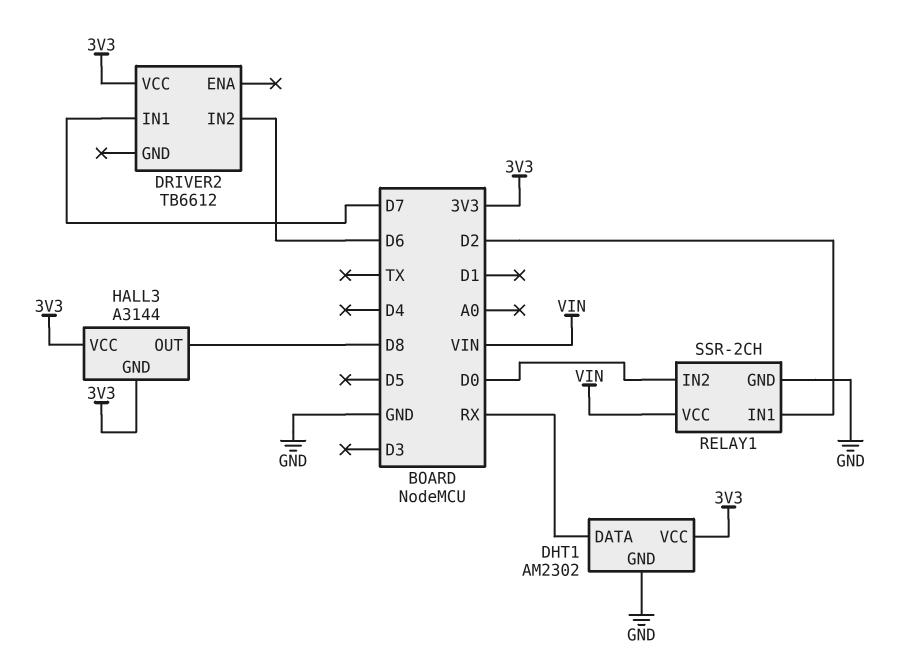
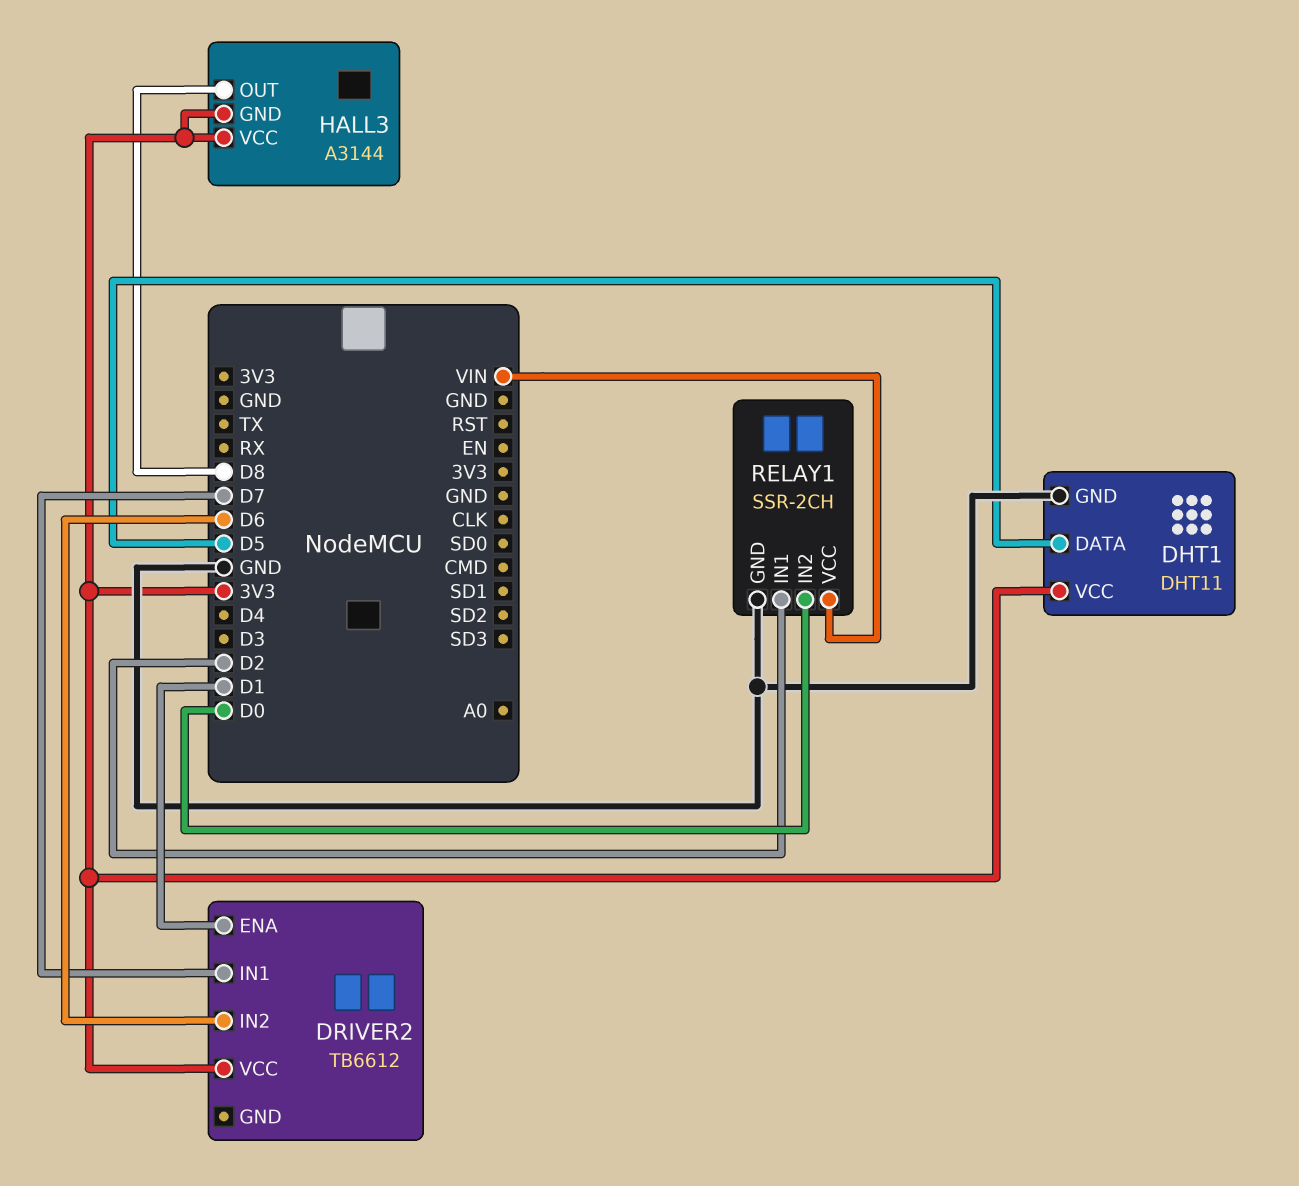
DHT1: AM2302 -> DHT11
DHT1 pin DATA: RX -> D5
DRIVER2 pin ENA: none -> D1

